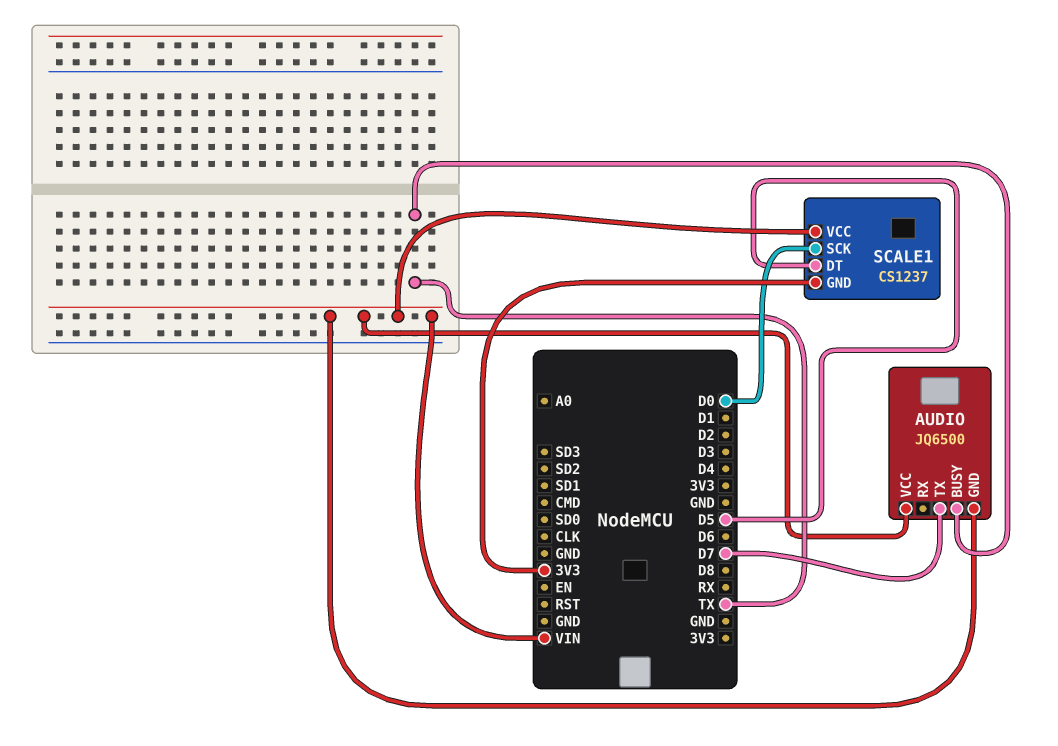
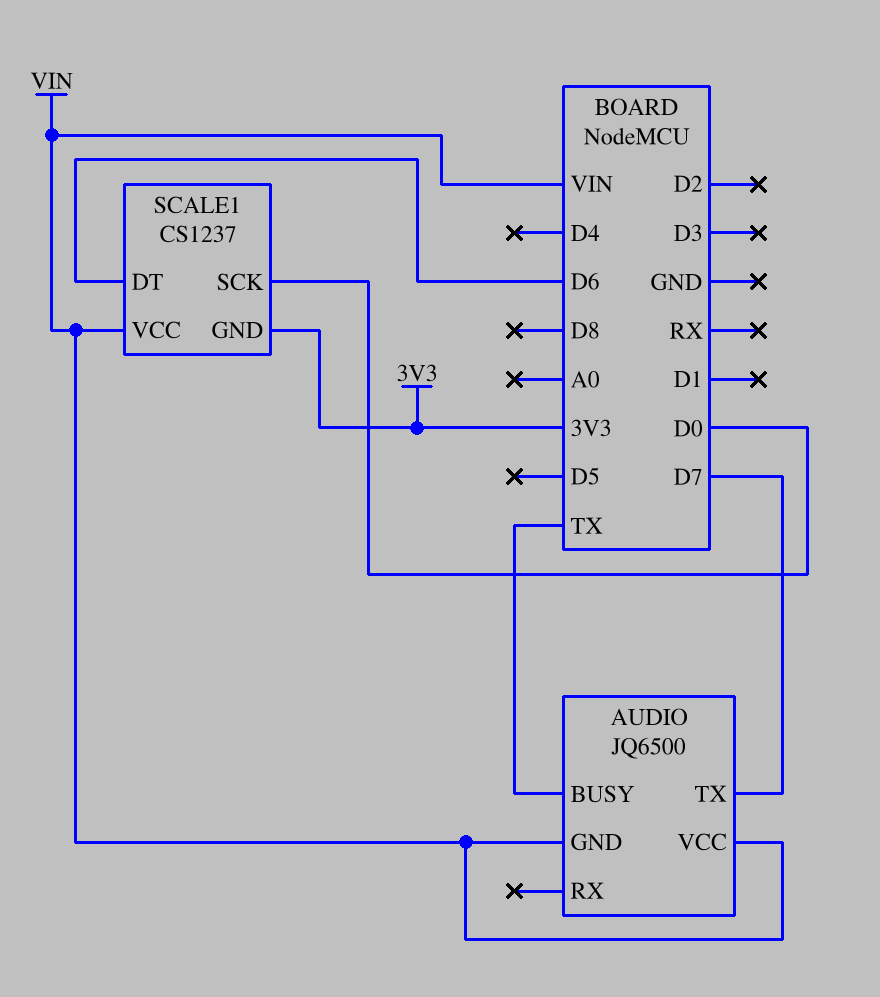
SCALE1 pin DT: D5 -> D6

